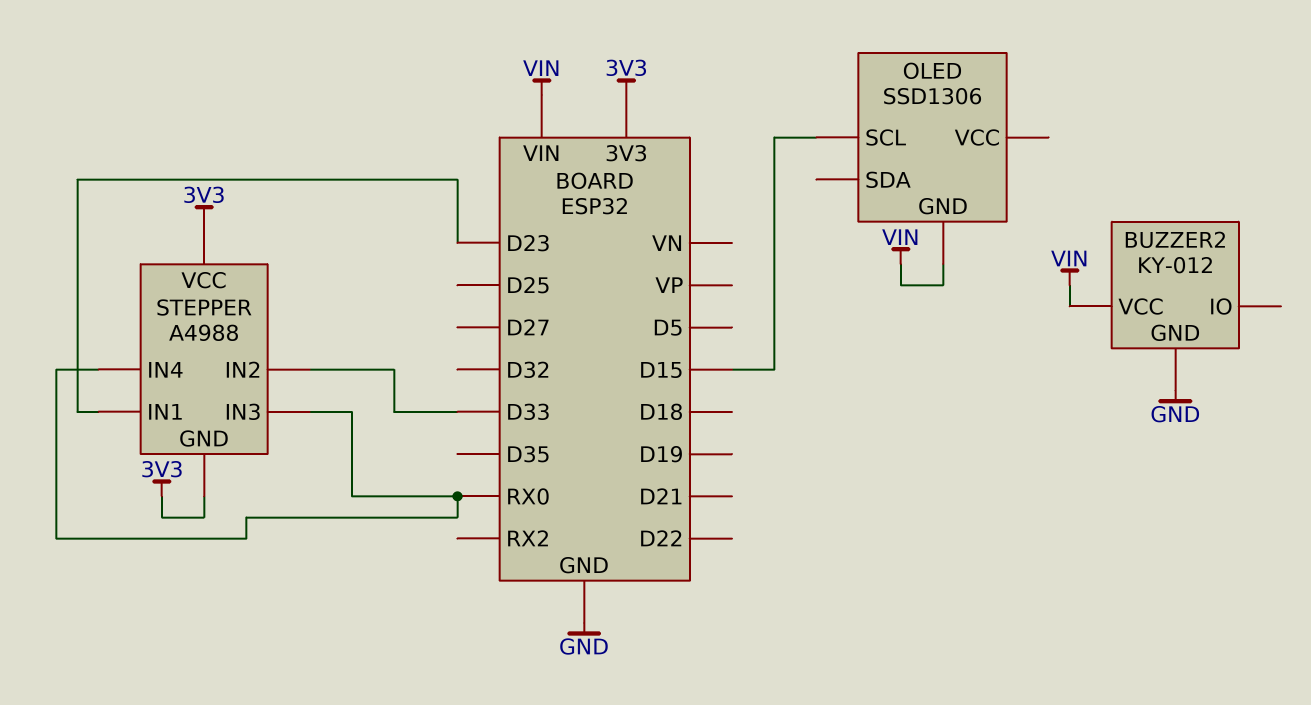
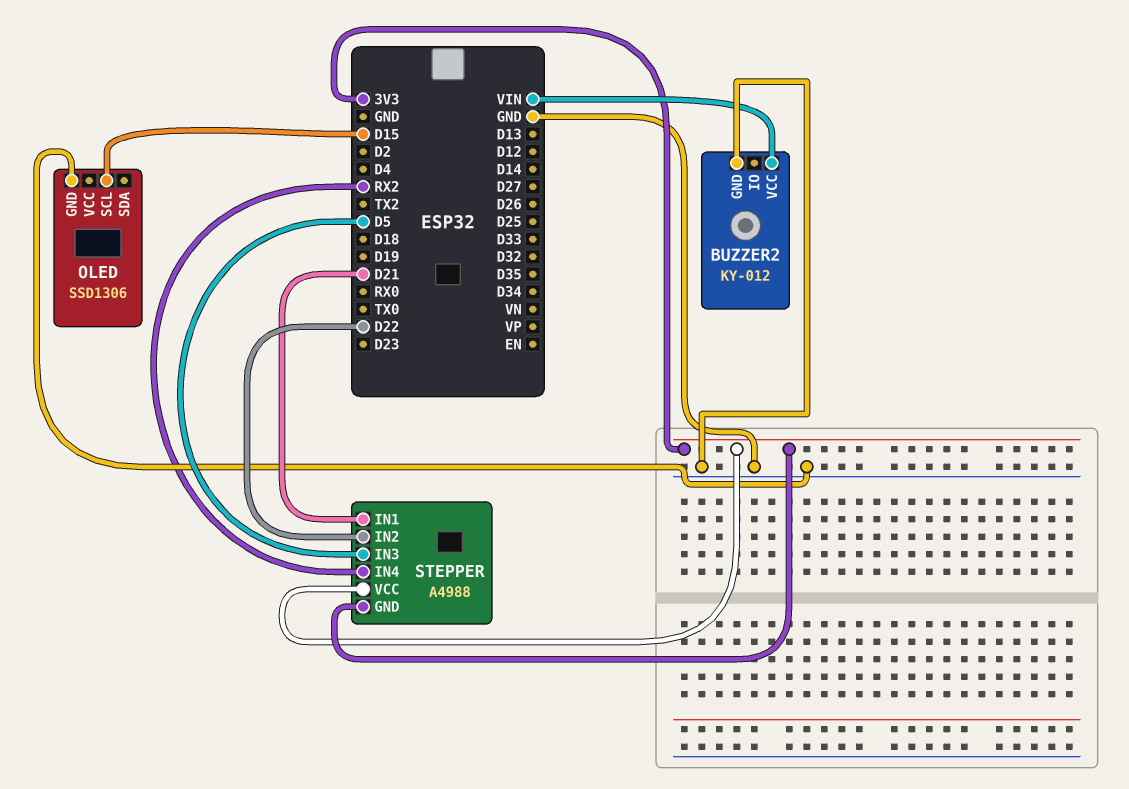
OLED pin GND: VIN -> GND
STEPPER pin IN1: D23 -> D21
STEPPER pin IN2: D33 -> D22
STEPPER pin IN3: RX0 -> D5
STEPPER pin IN4: RX0 -> RX2

